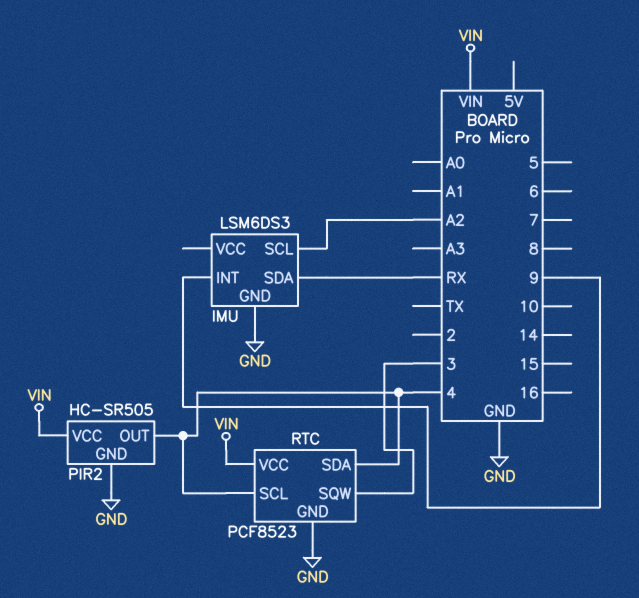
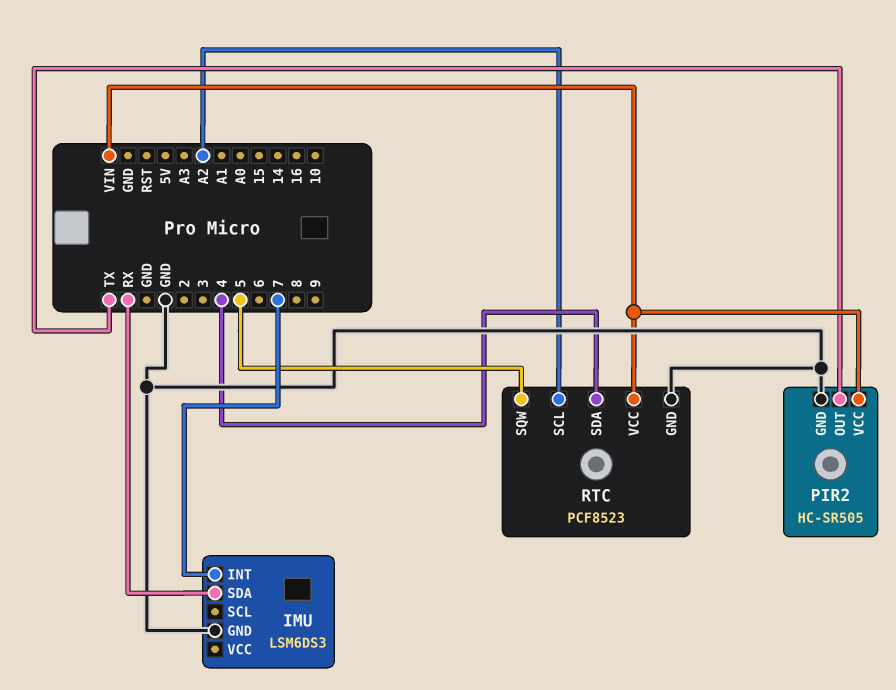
IMU pin INT: 9 -> 7
IMU pin SCL: A2 -> none
PIR2 pin OUT: 4 -> TX
RTC pin SCL: 4 -> A2
RTC pin SQW: 3 -> 5

